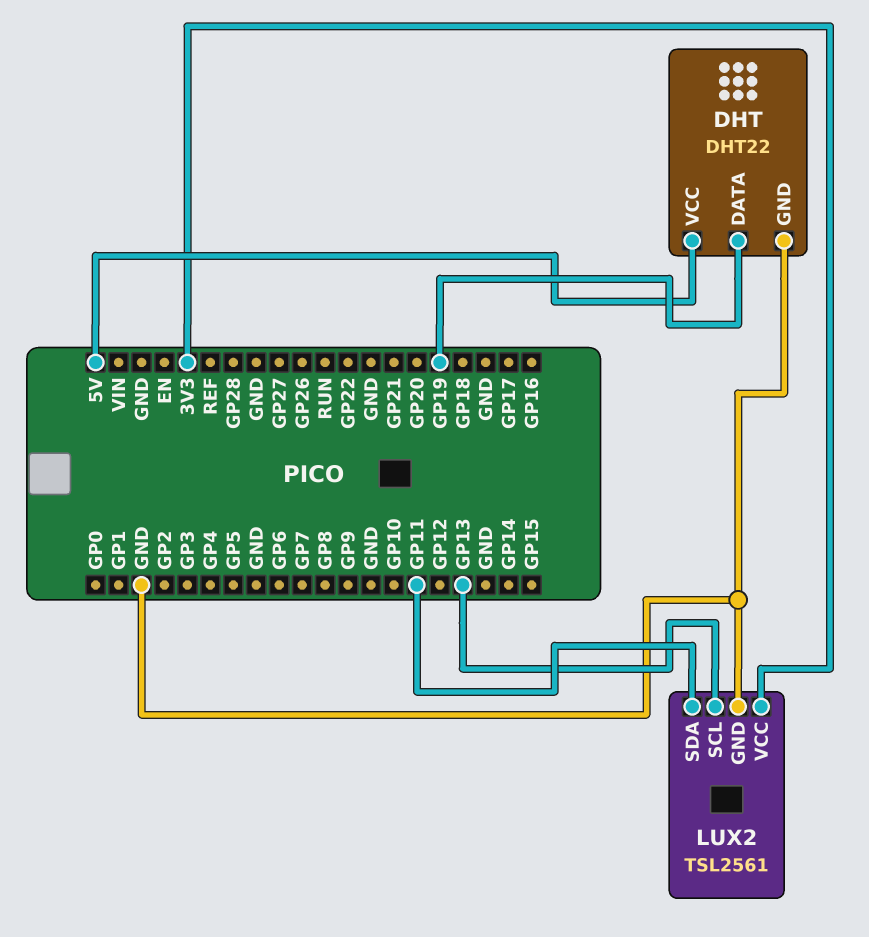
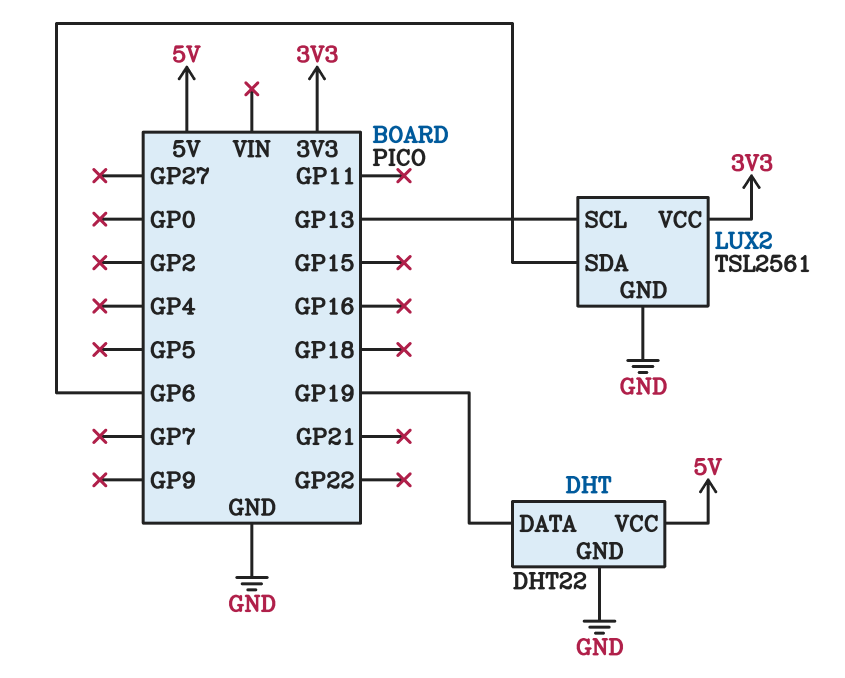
LUX2 pin SDA: GP11 -> GP6

